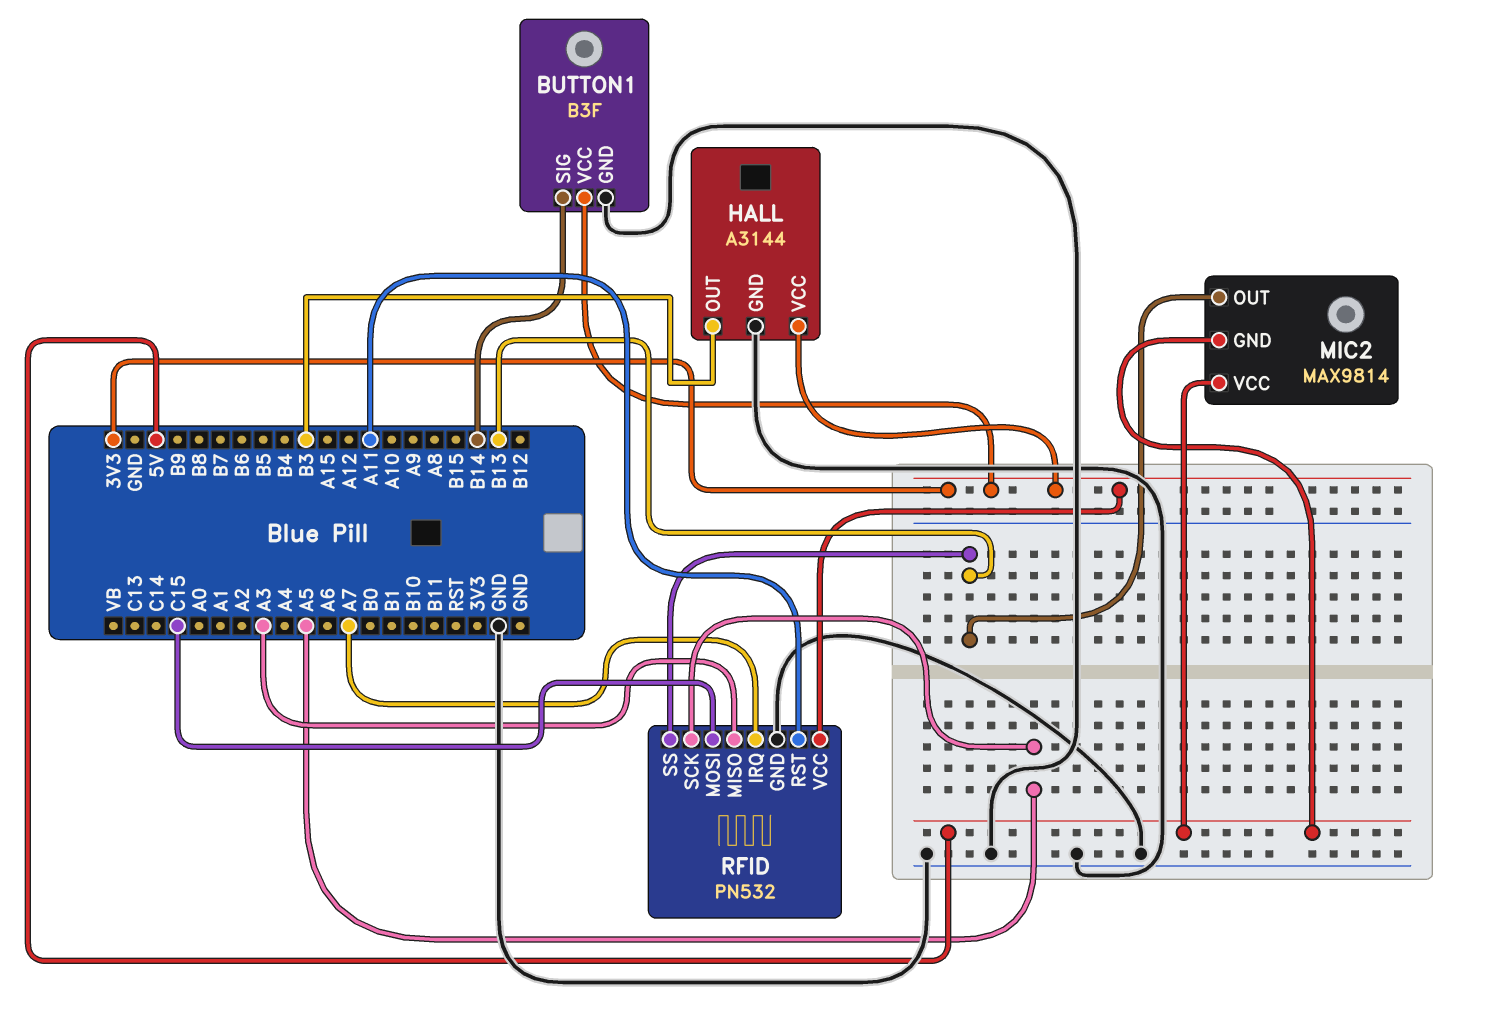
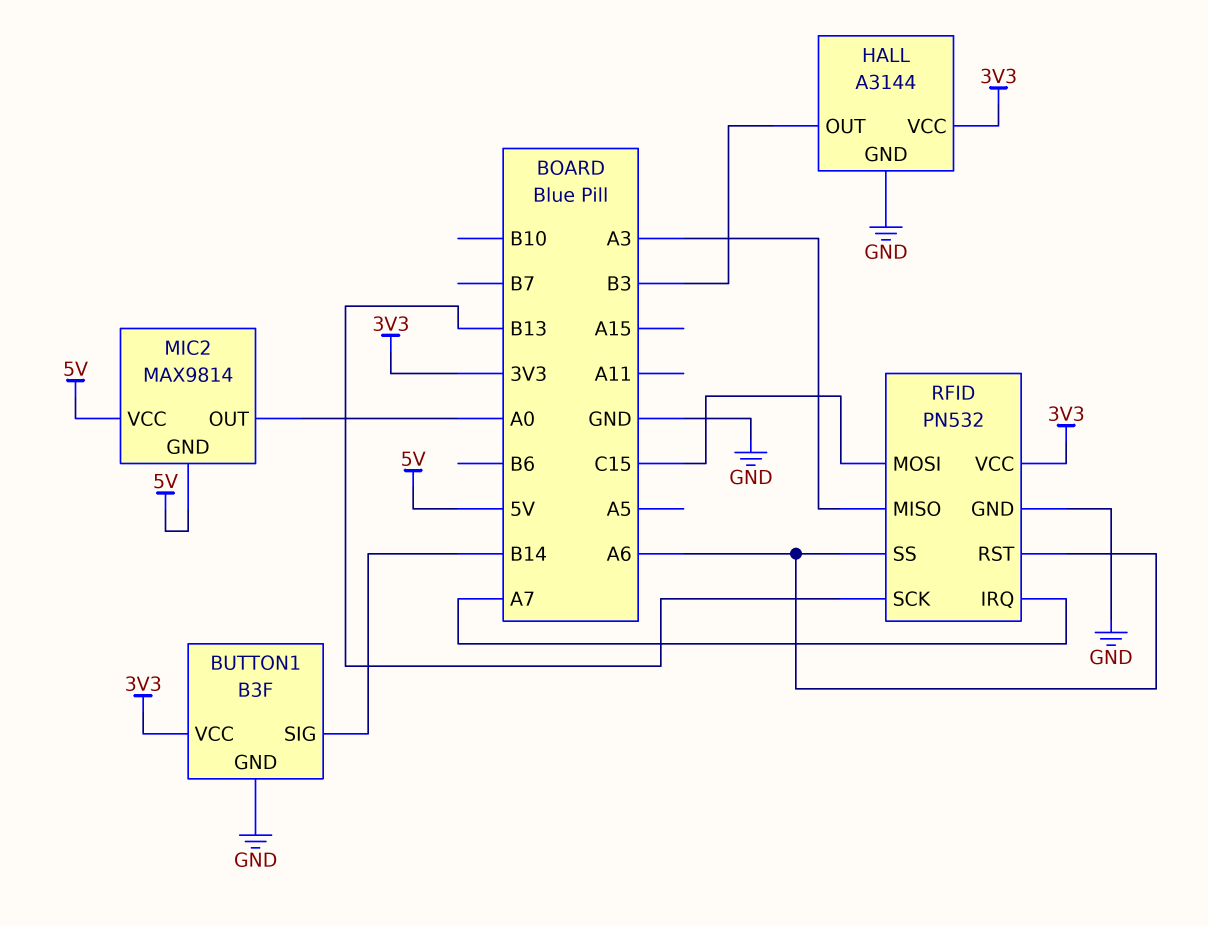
MIC2 pin OUT: B13 -> A0
RFID pin RST: A11 -> A6
RFID pin SCK: A5 -> B13
RFID pin SS: B13 -> A6

